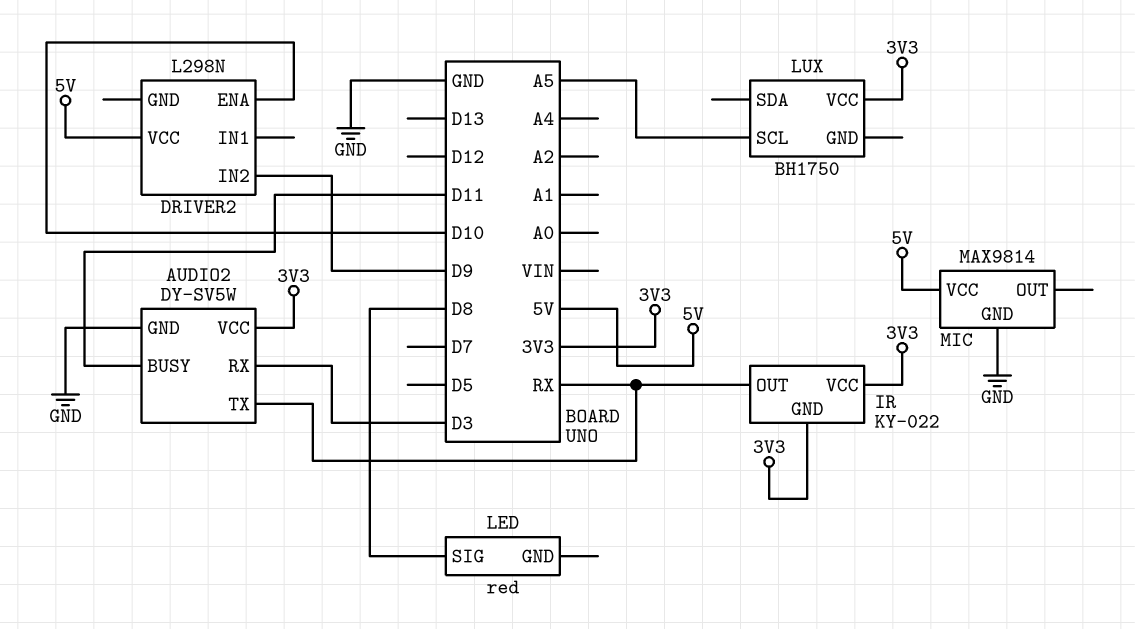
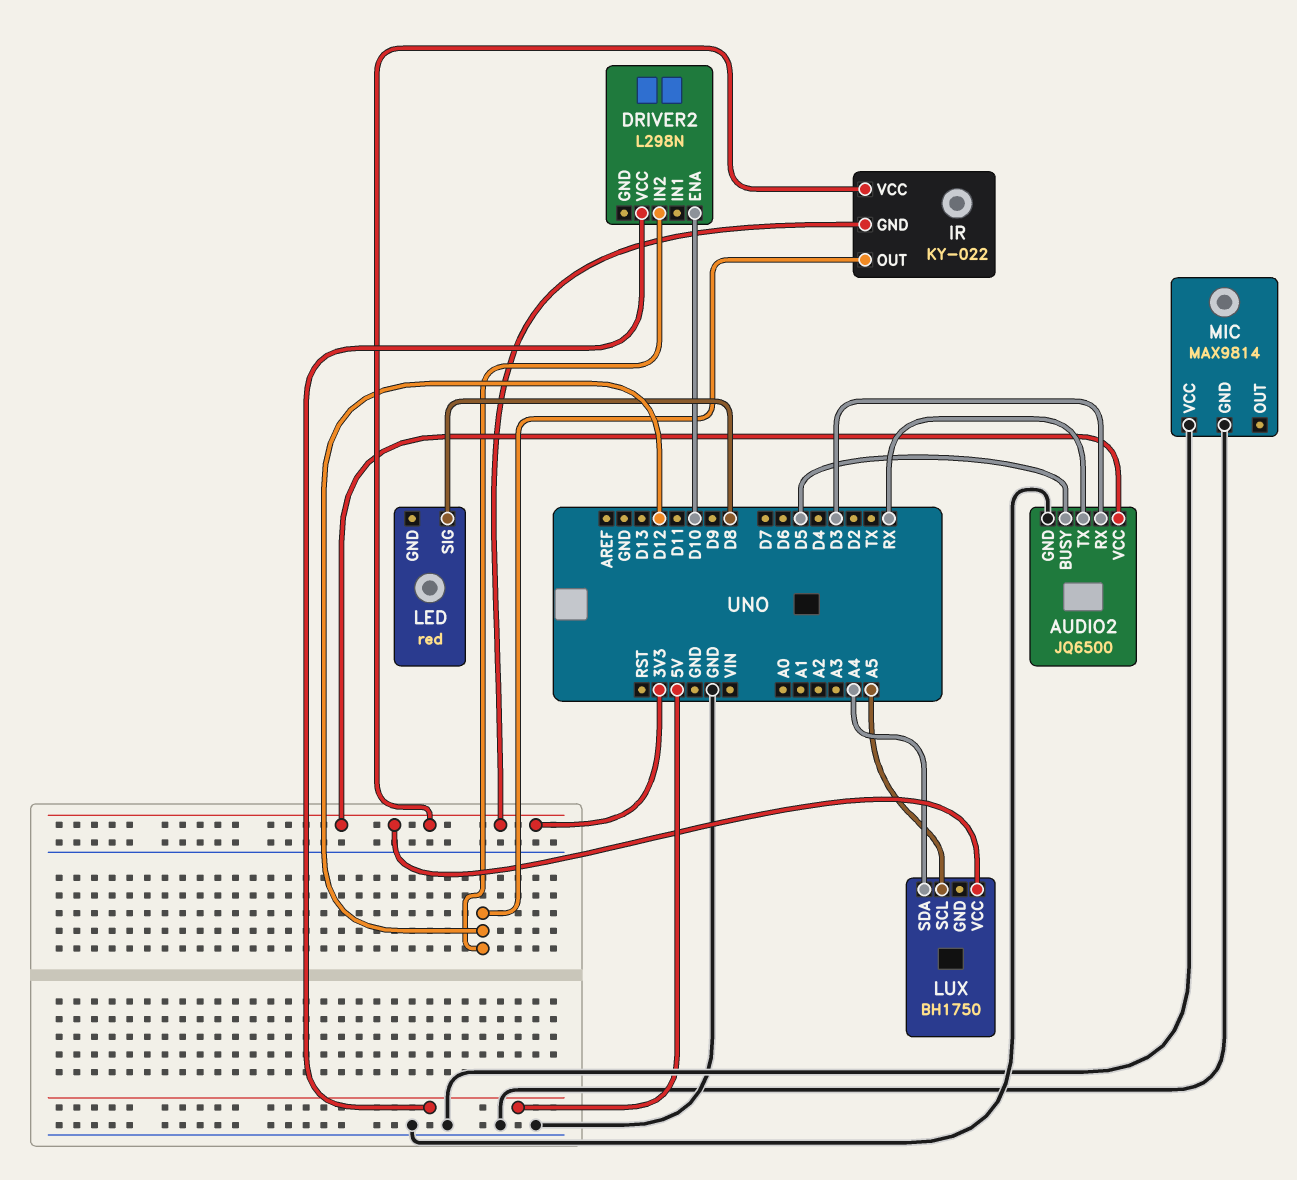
AUDIO2: DY-SV5W -> JQ6500
AUDIO2 pin BUSY: D11 -> D5
DRIVER2 pin IN2: D9 -> D12
IR pin OUT: RX -> D12
LUX pin SDA: none -> A4
MIC pin VCC: 5V -> GND

